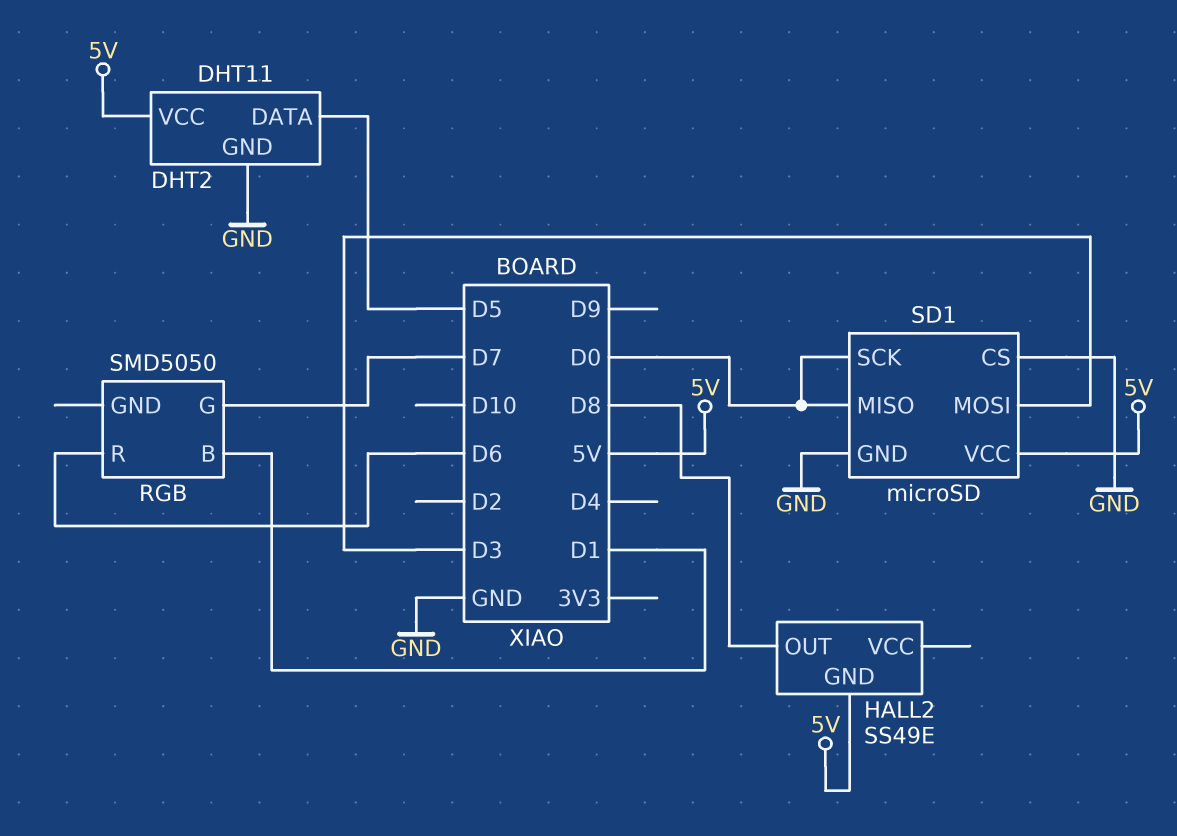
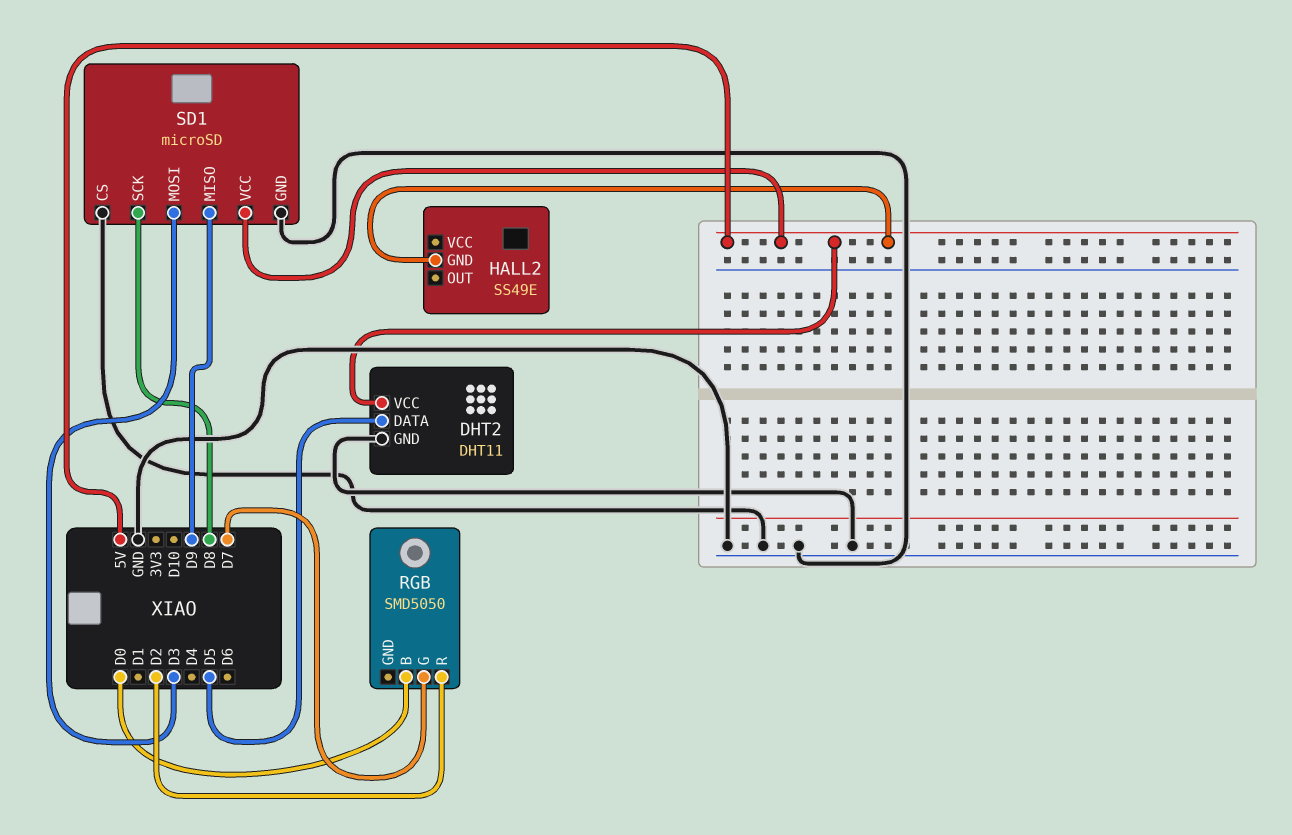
HALL2 pin OUT: D8 -> none
RGB pin B: D1 -> D0
RGB pin R: D6 -> D2
SD1 pin MISO: D0 -> D9
SD1 pin SCK: D0 -> D8

